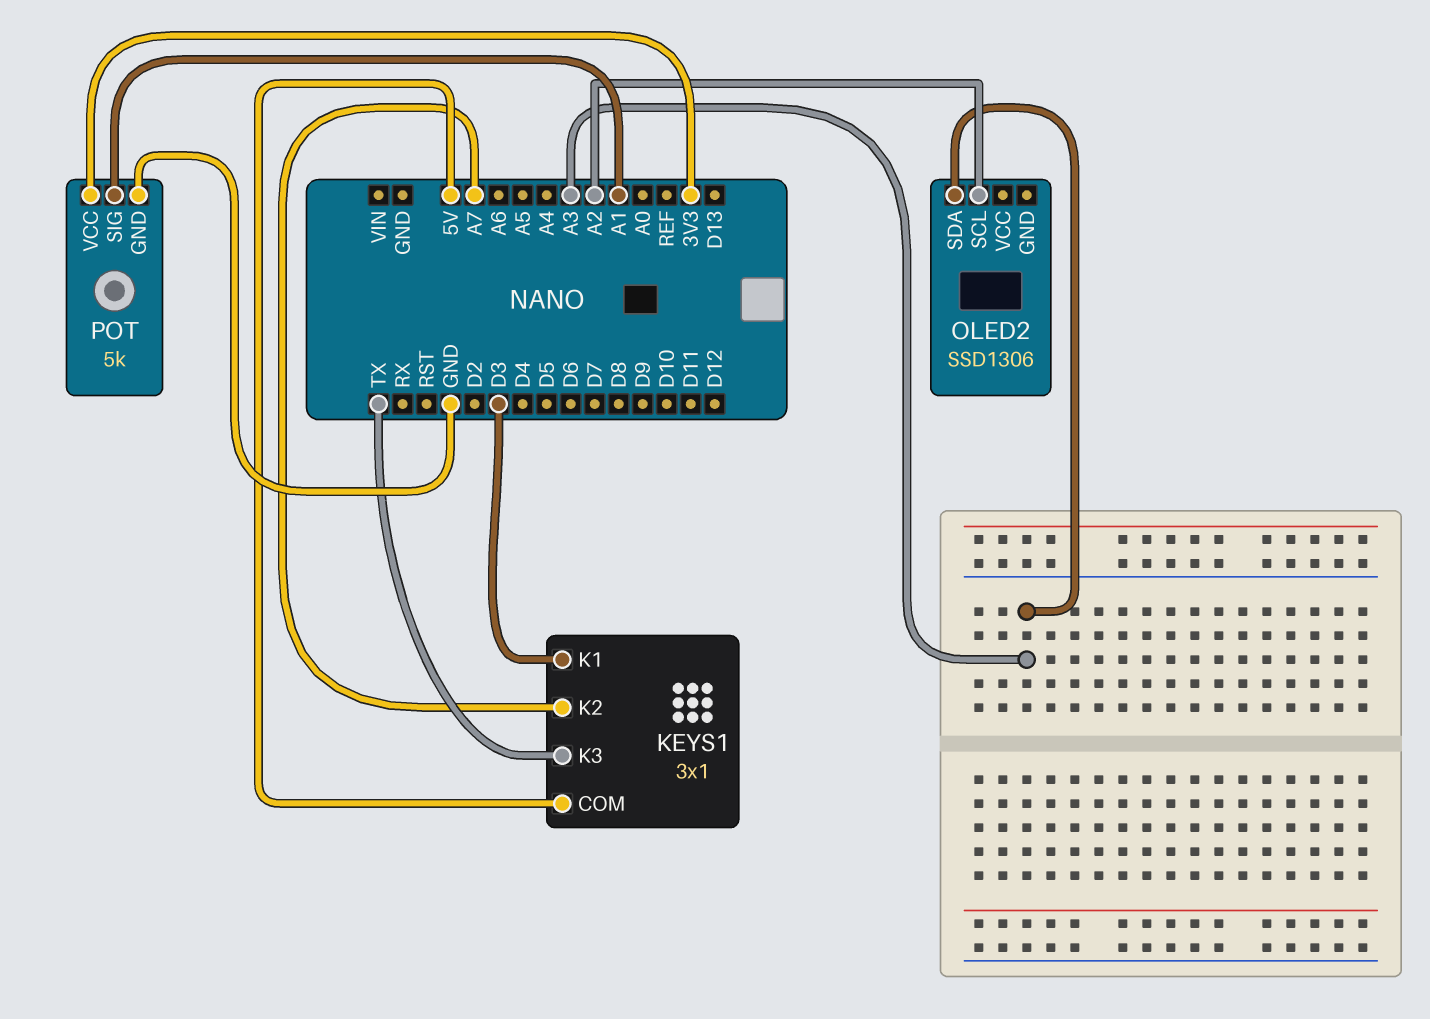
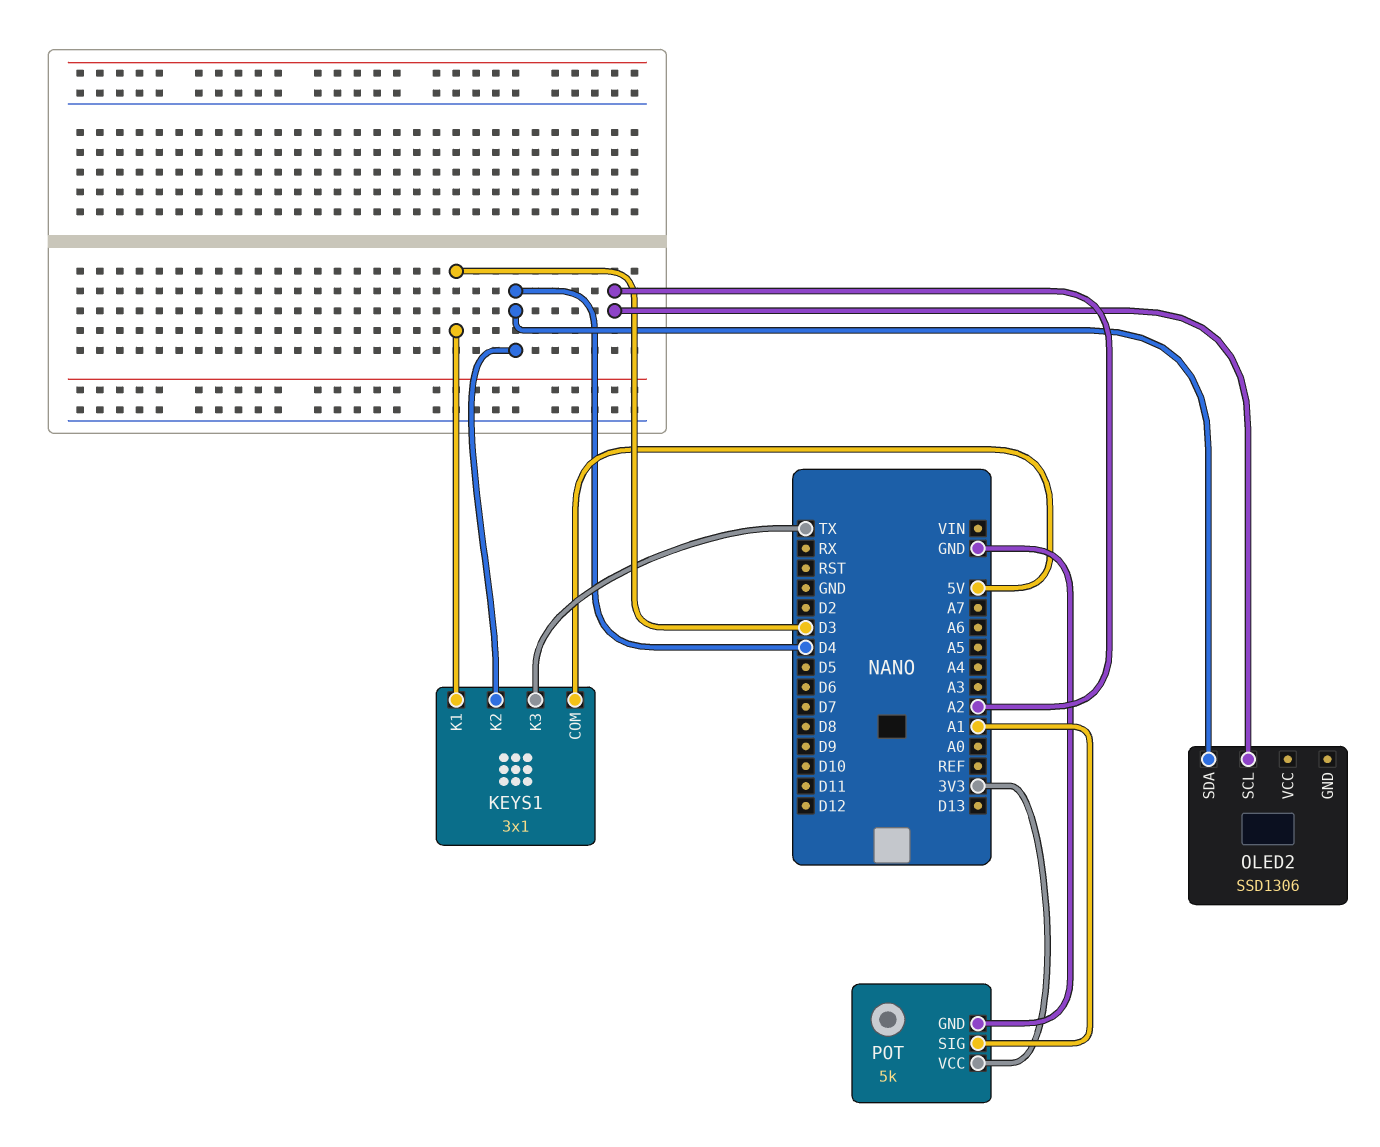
KEYS1 pin K2: A7 -> D4
OLED2 pin SDA: A3 -> D4

